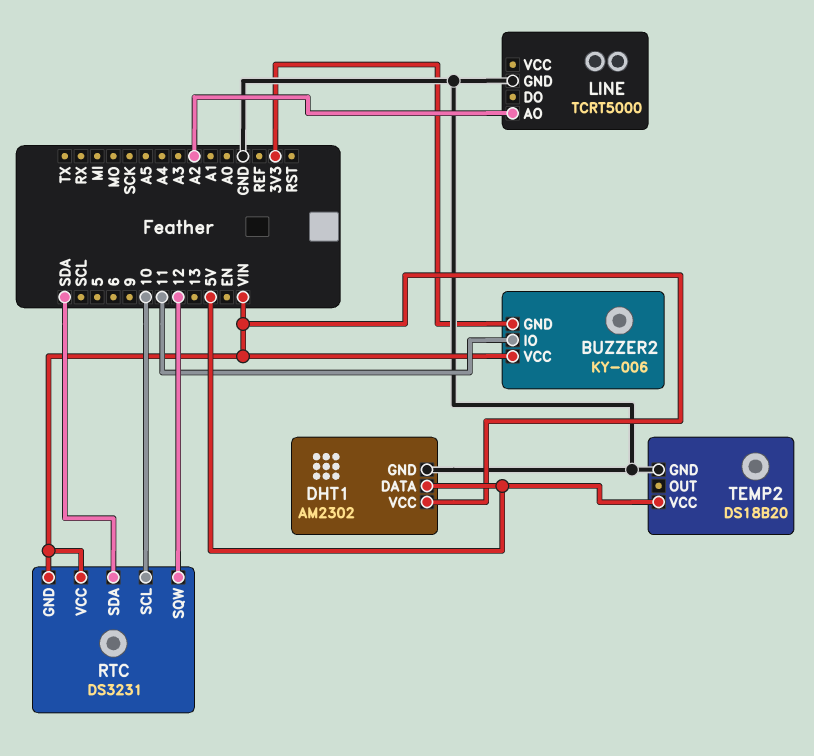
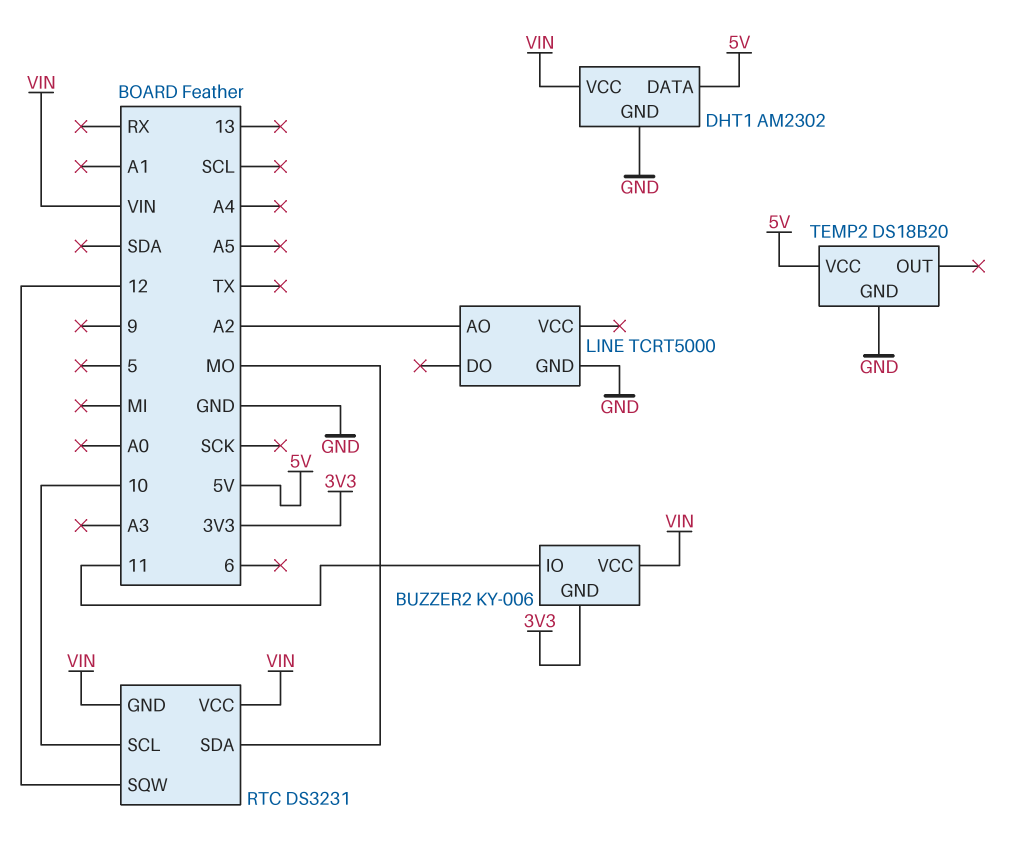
RTC pin SDA: SDA -> MO

